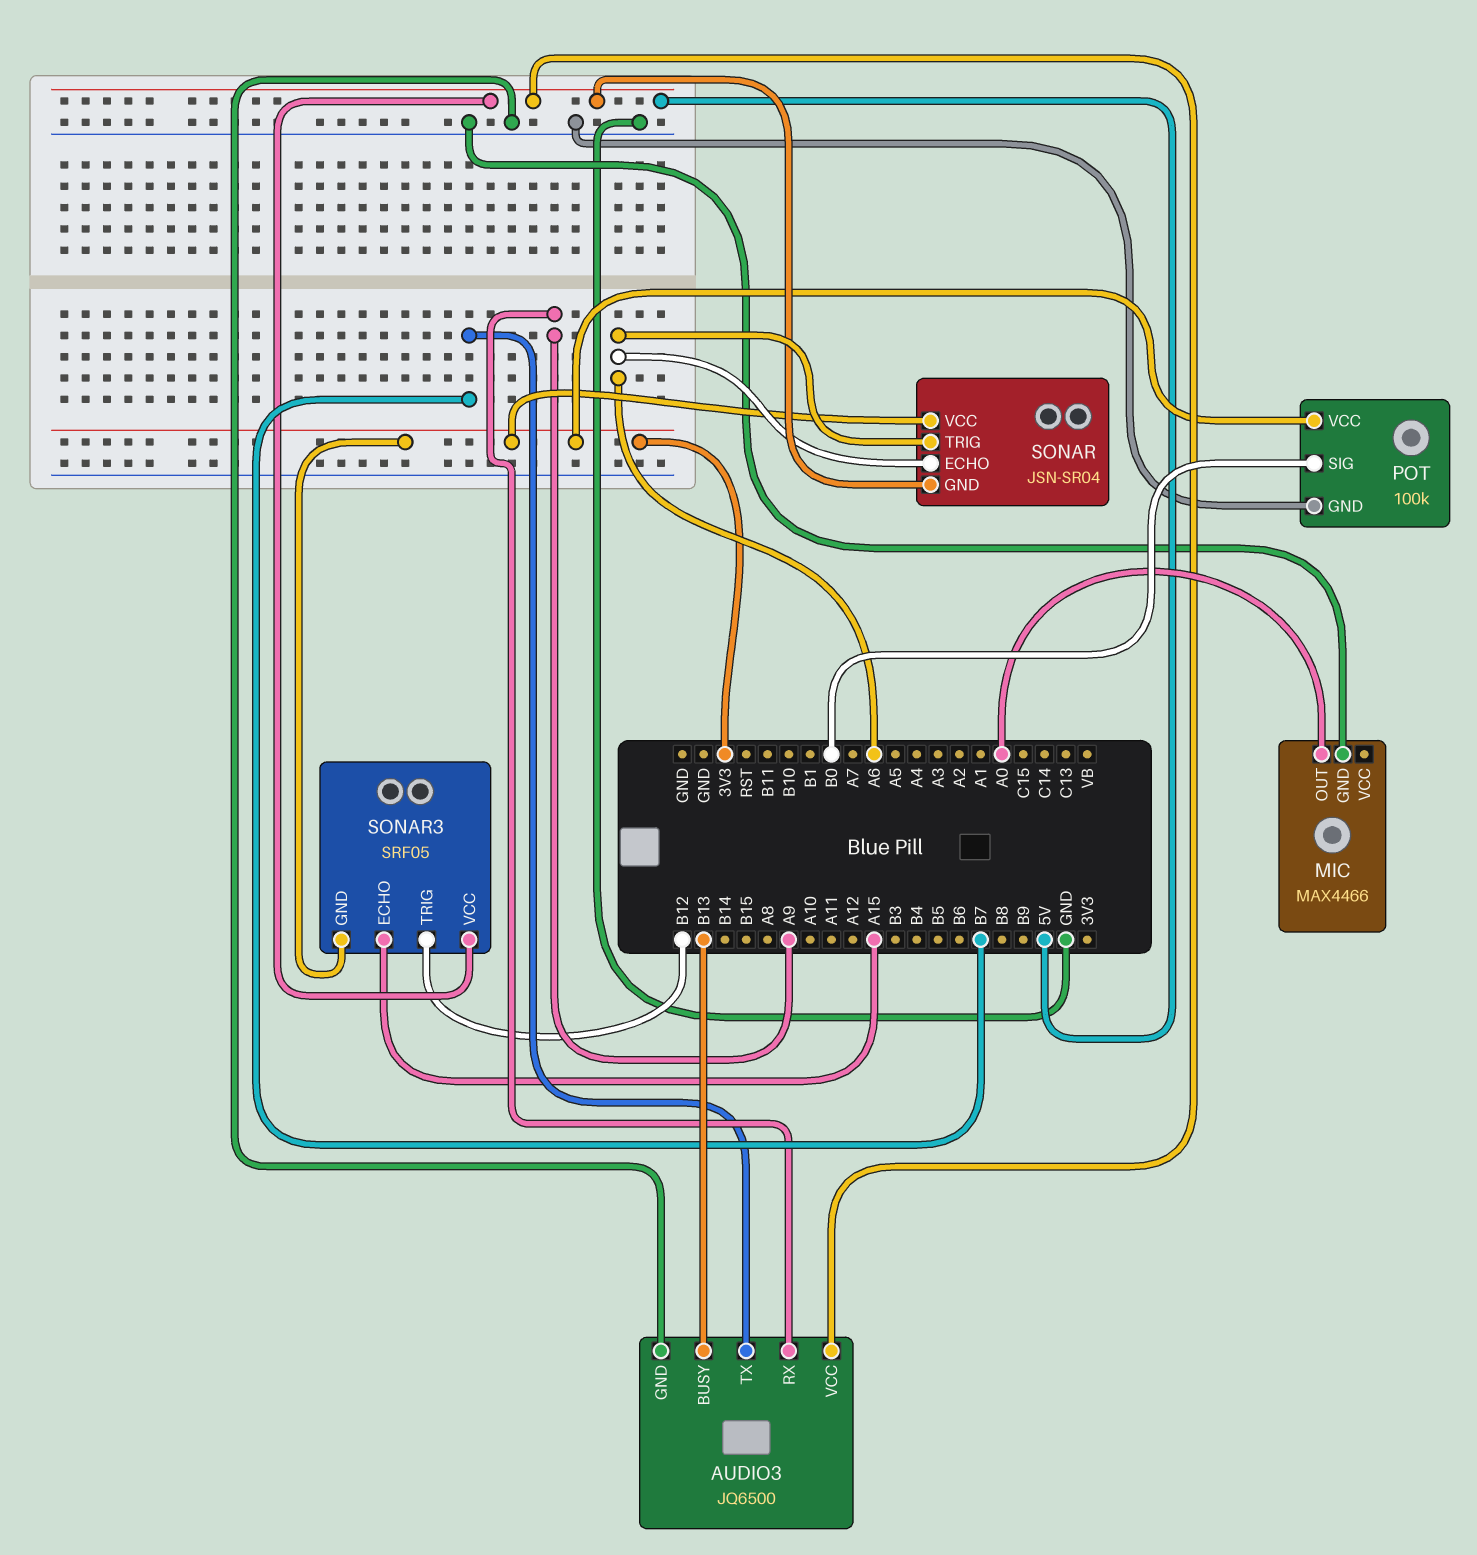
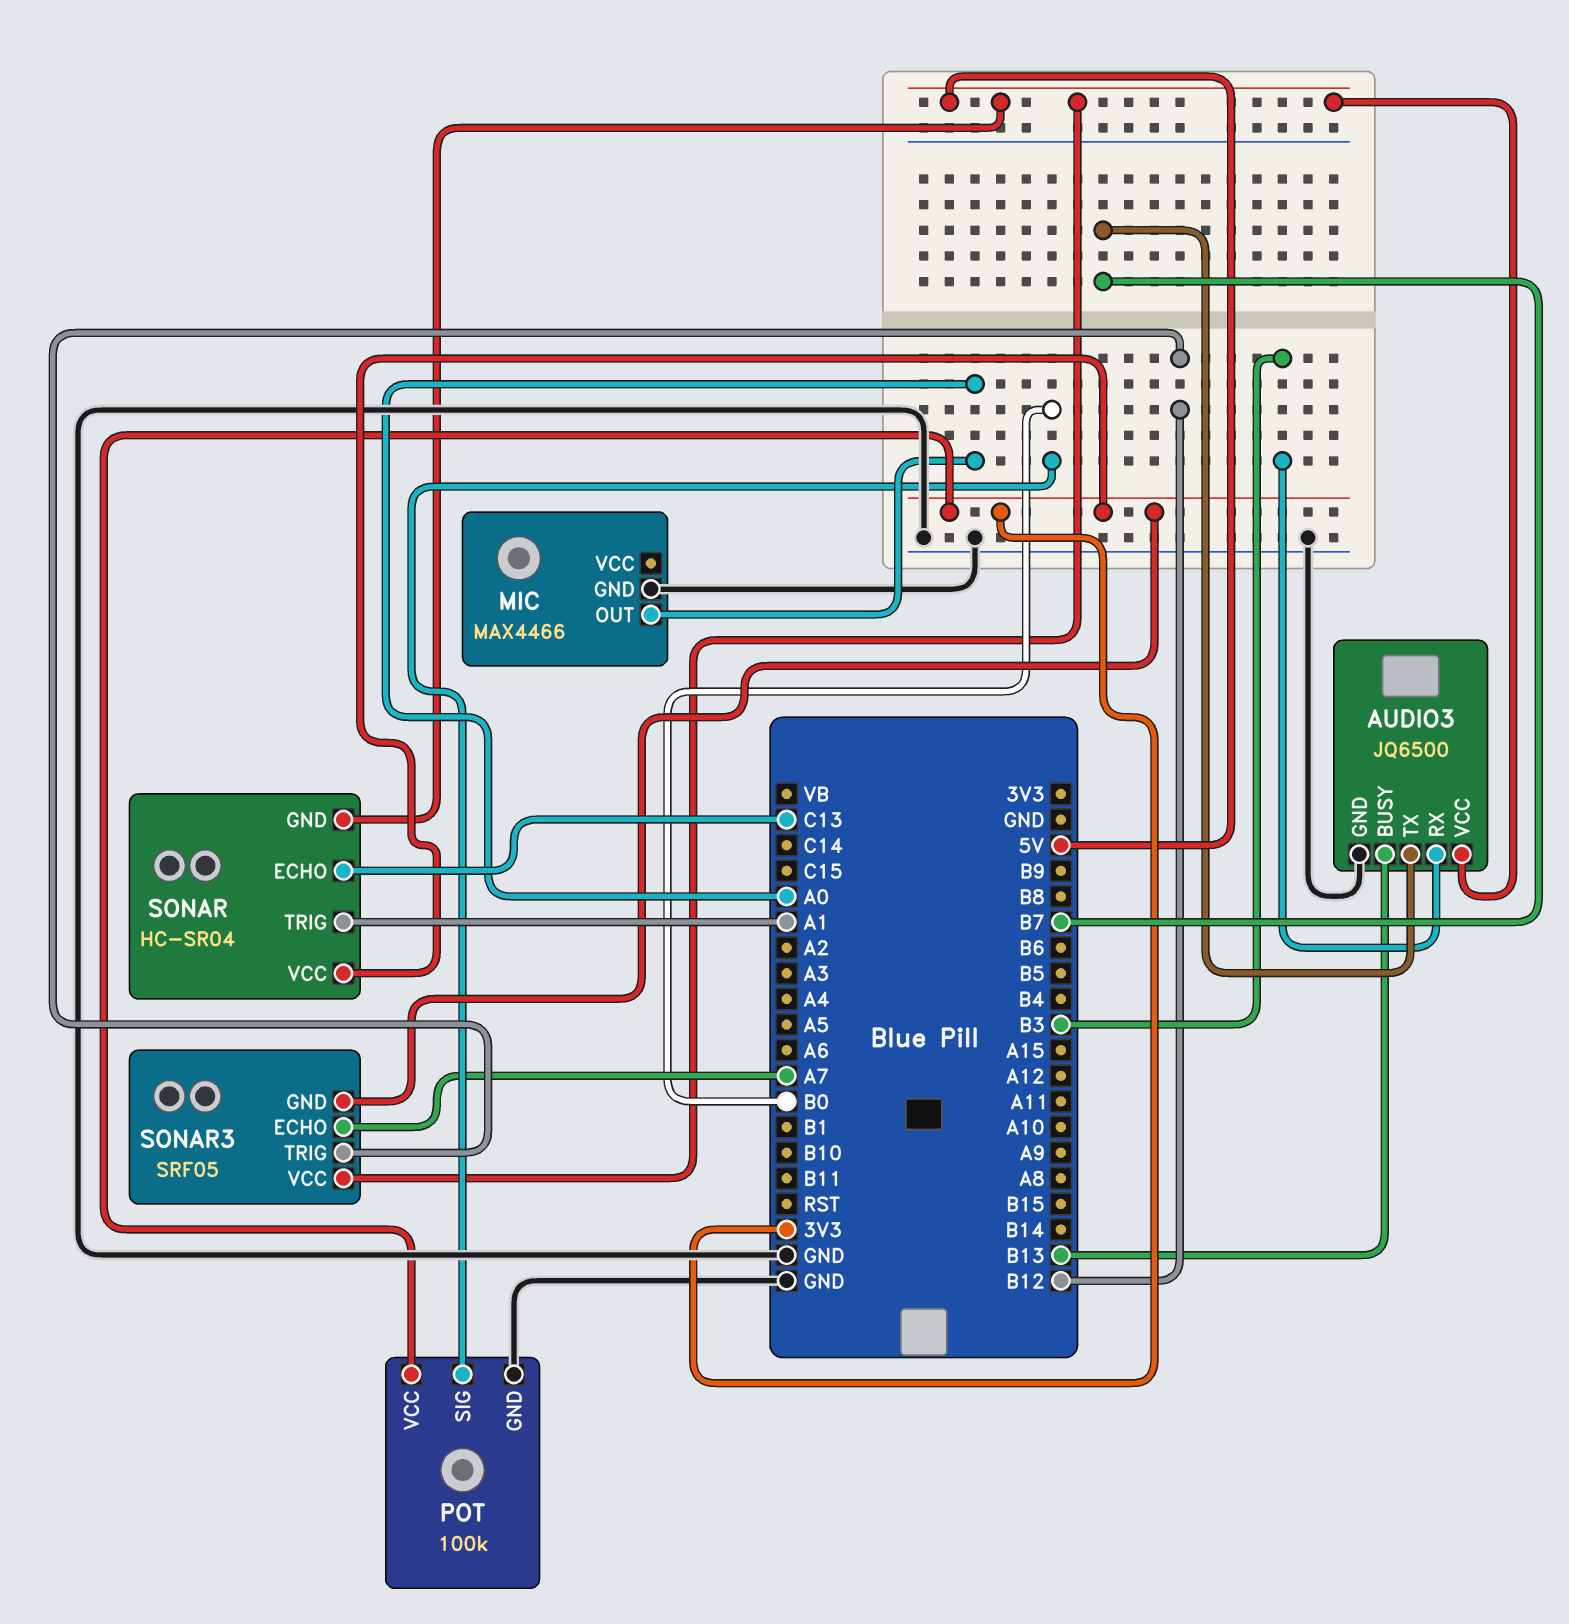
AUDIO3 pin RX: A9 -> B3
SONAR: JSN-SR04 -> HC-SR04
SONAR pin ECHO: A6 -> C13
SONAR pin TRIG: A6 -> A1
SONAR3 pin ECHO: A15 -> A7

